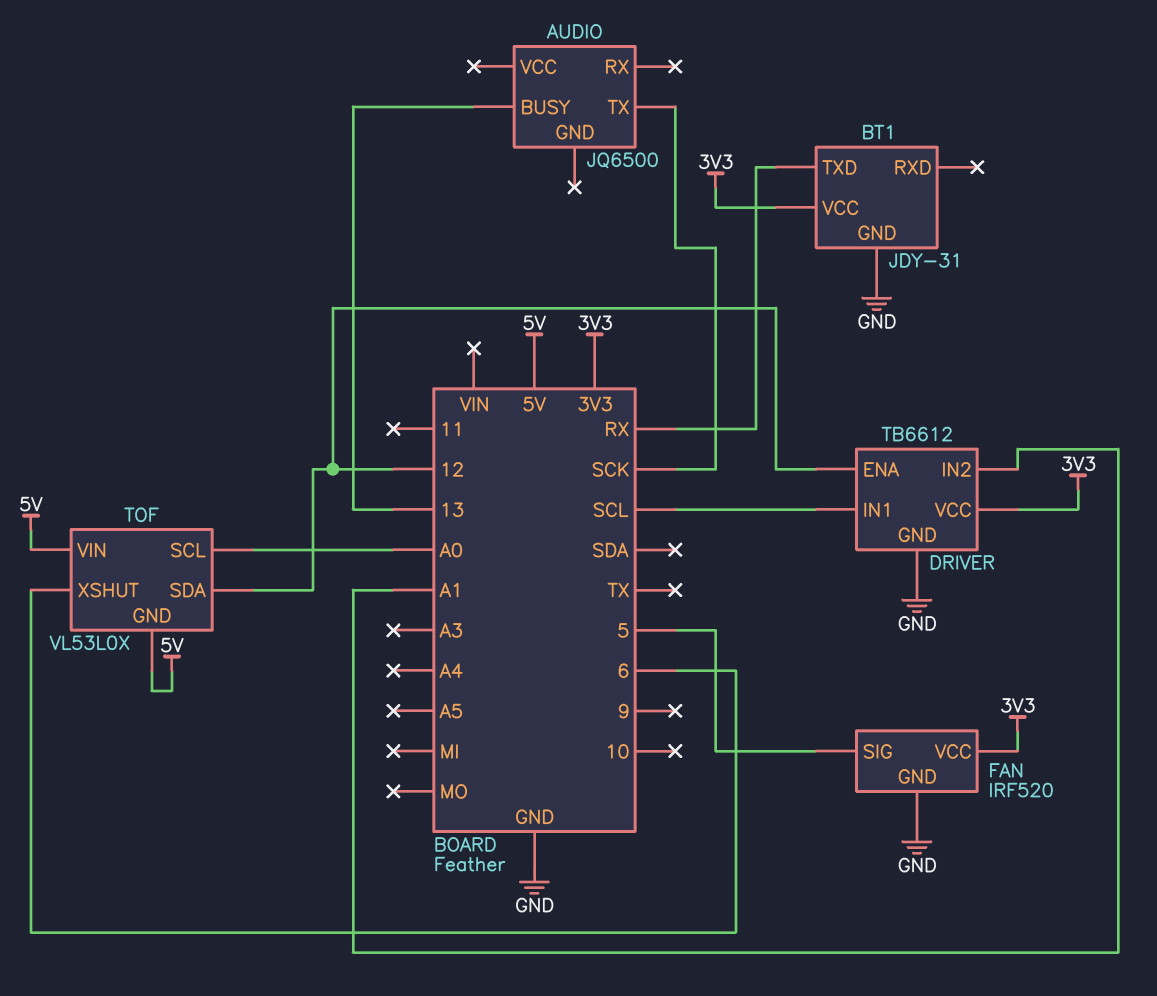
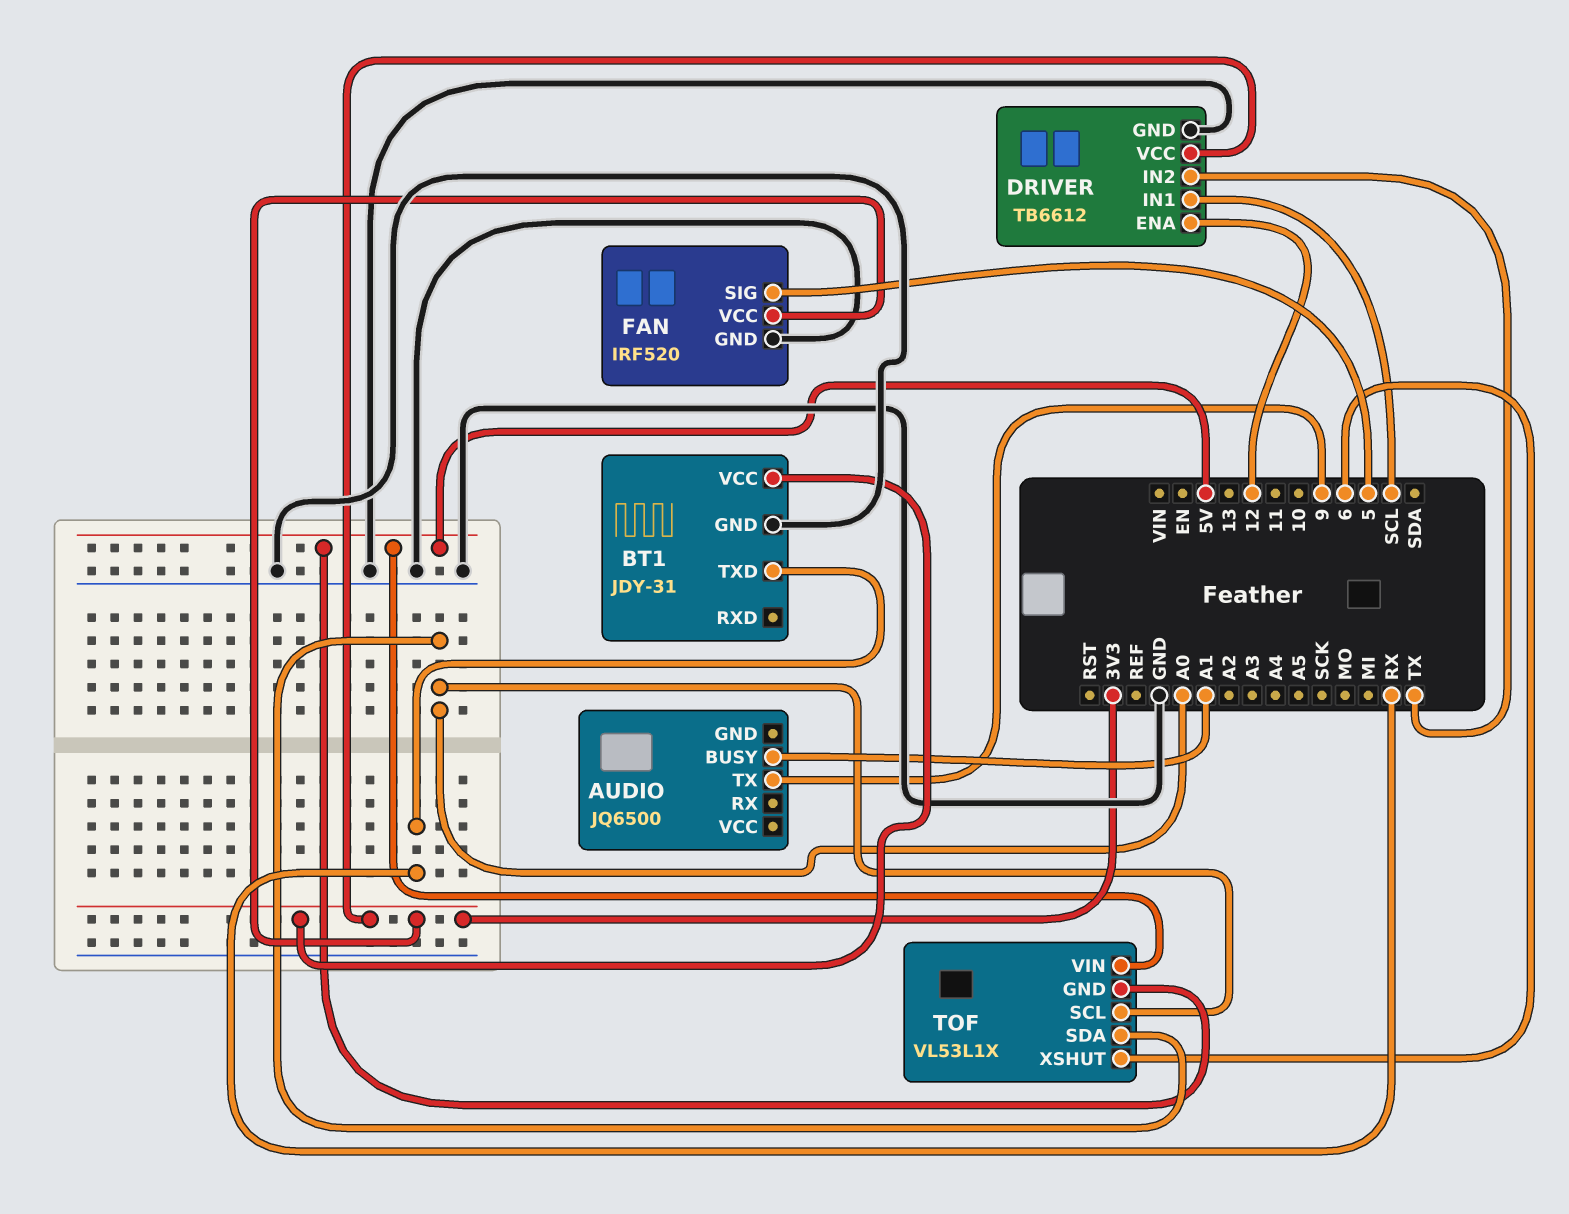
AUDIO pin BUSY: 13 -> A1
AUDIO pin TX: SCK -> 9
DRIVER pin IN2: A1 -> TX
TOF: VL53L0X -> VL53L1X
TOF pin SDA: 12 -> A0

